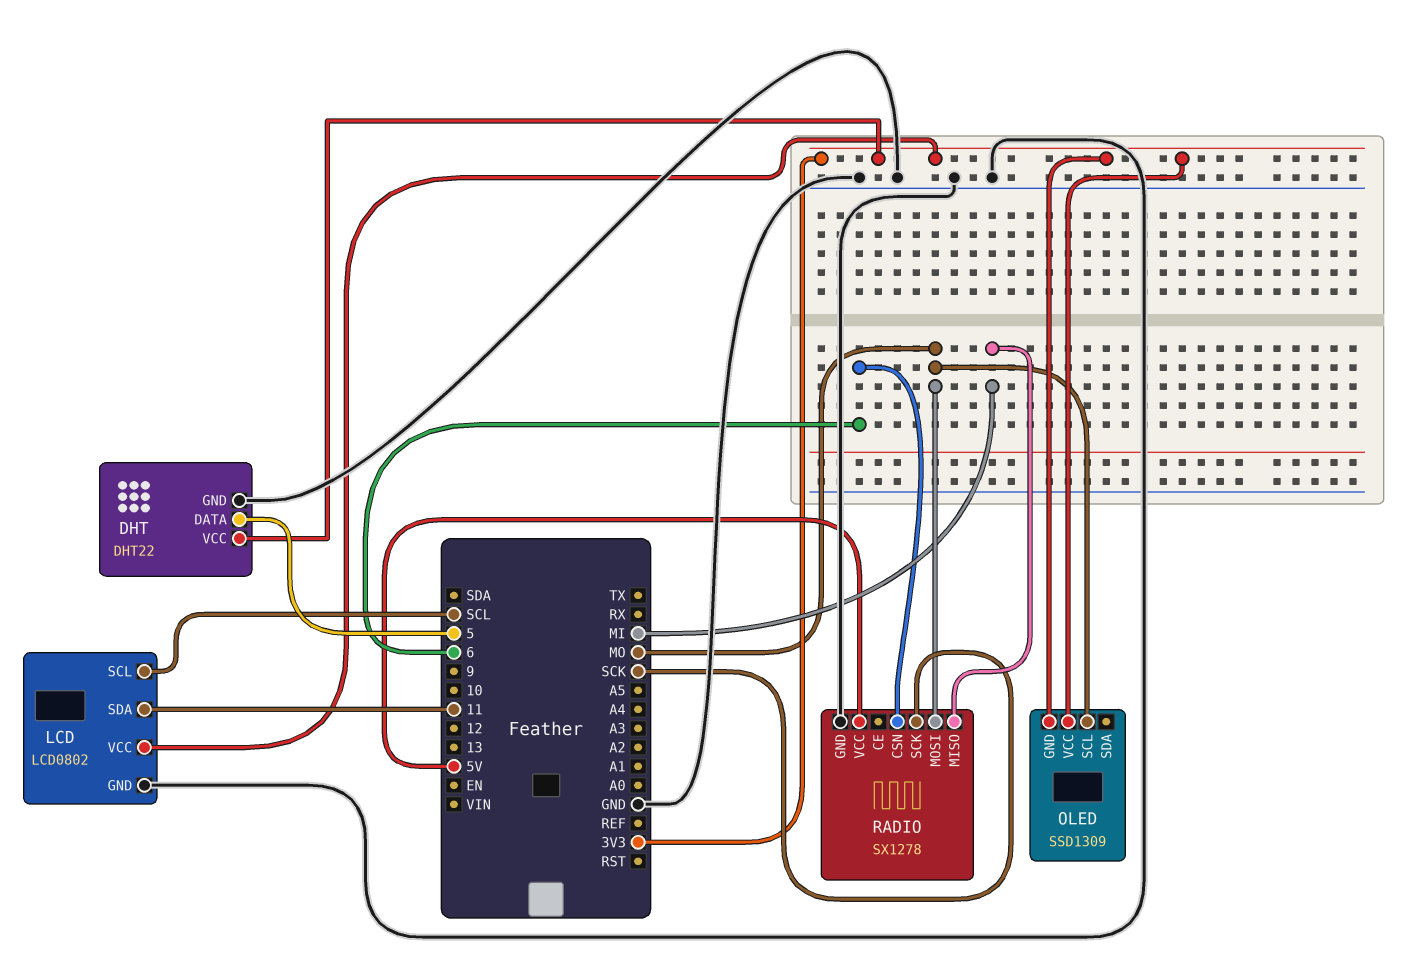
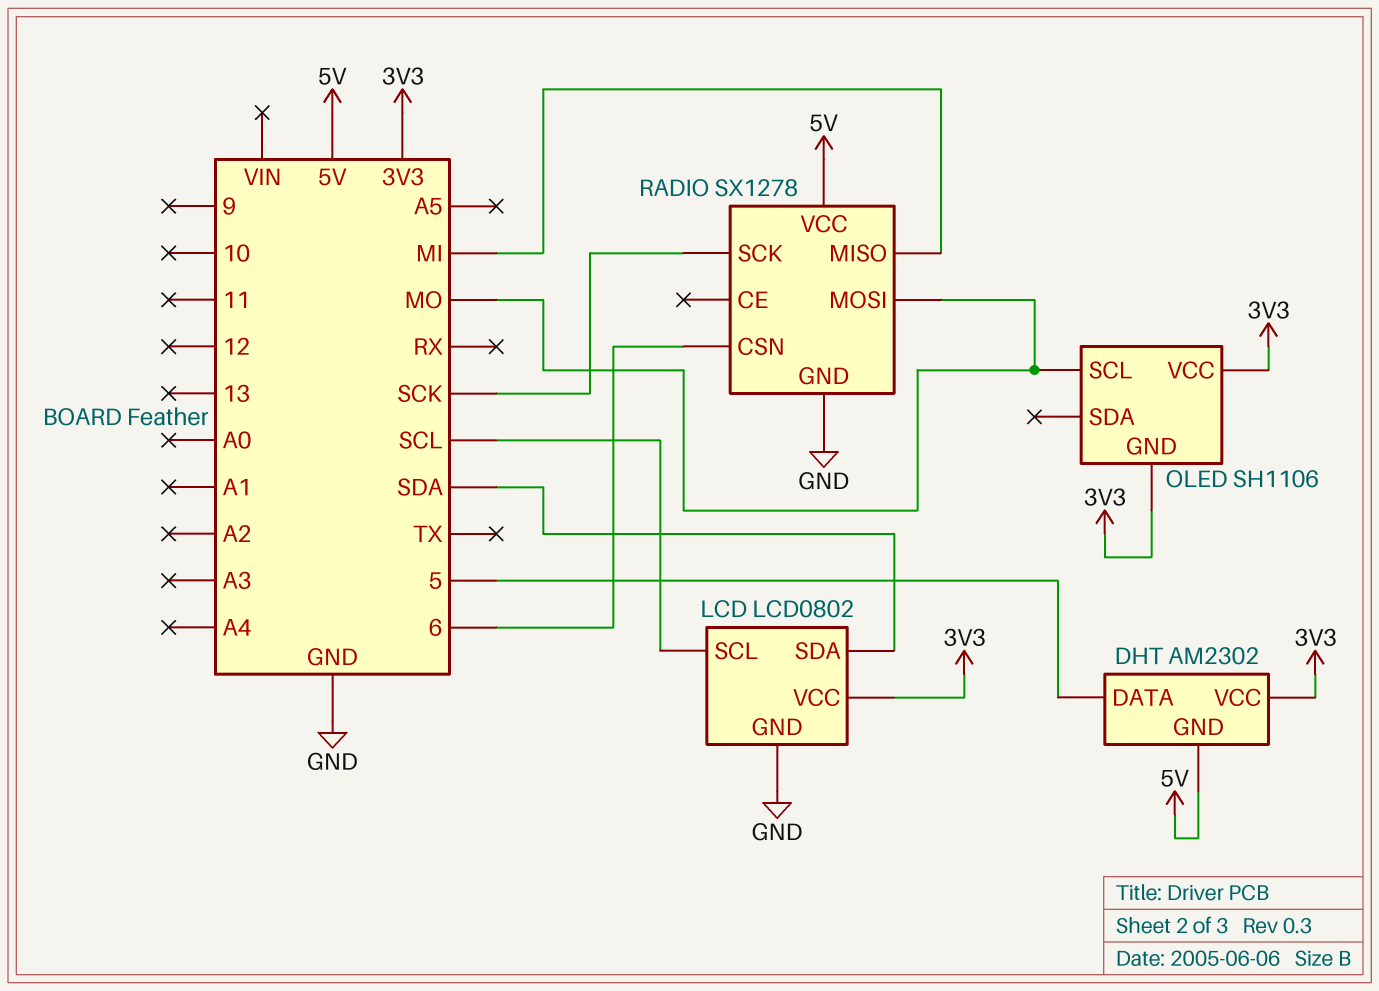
DHT: DHT22 -> AM2302
DHT pin GND: GND -> 5V
LCD pin SDA: 11 -> SDA
OLED: SSD1309 -> SH1106

